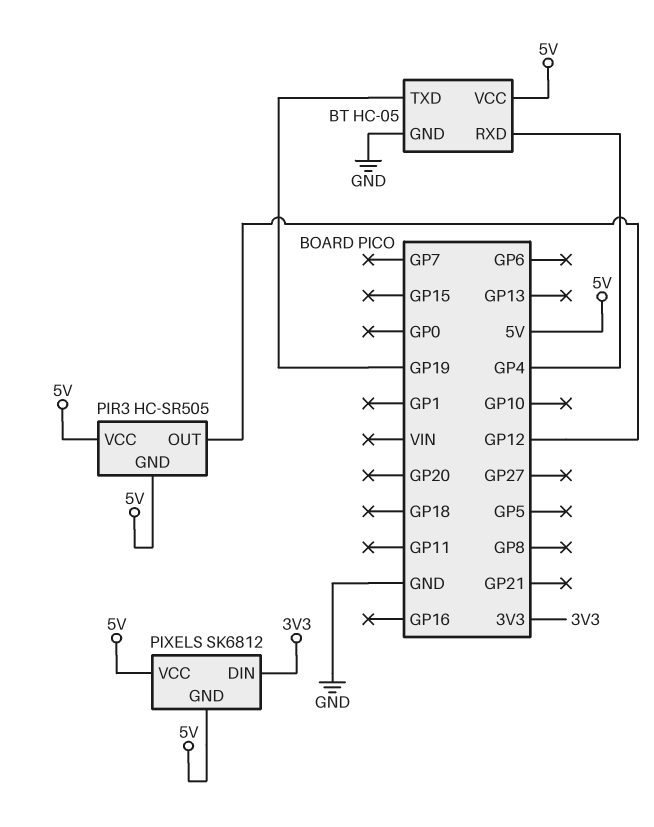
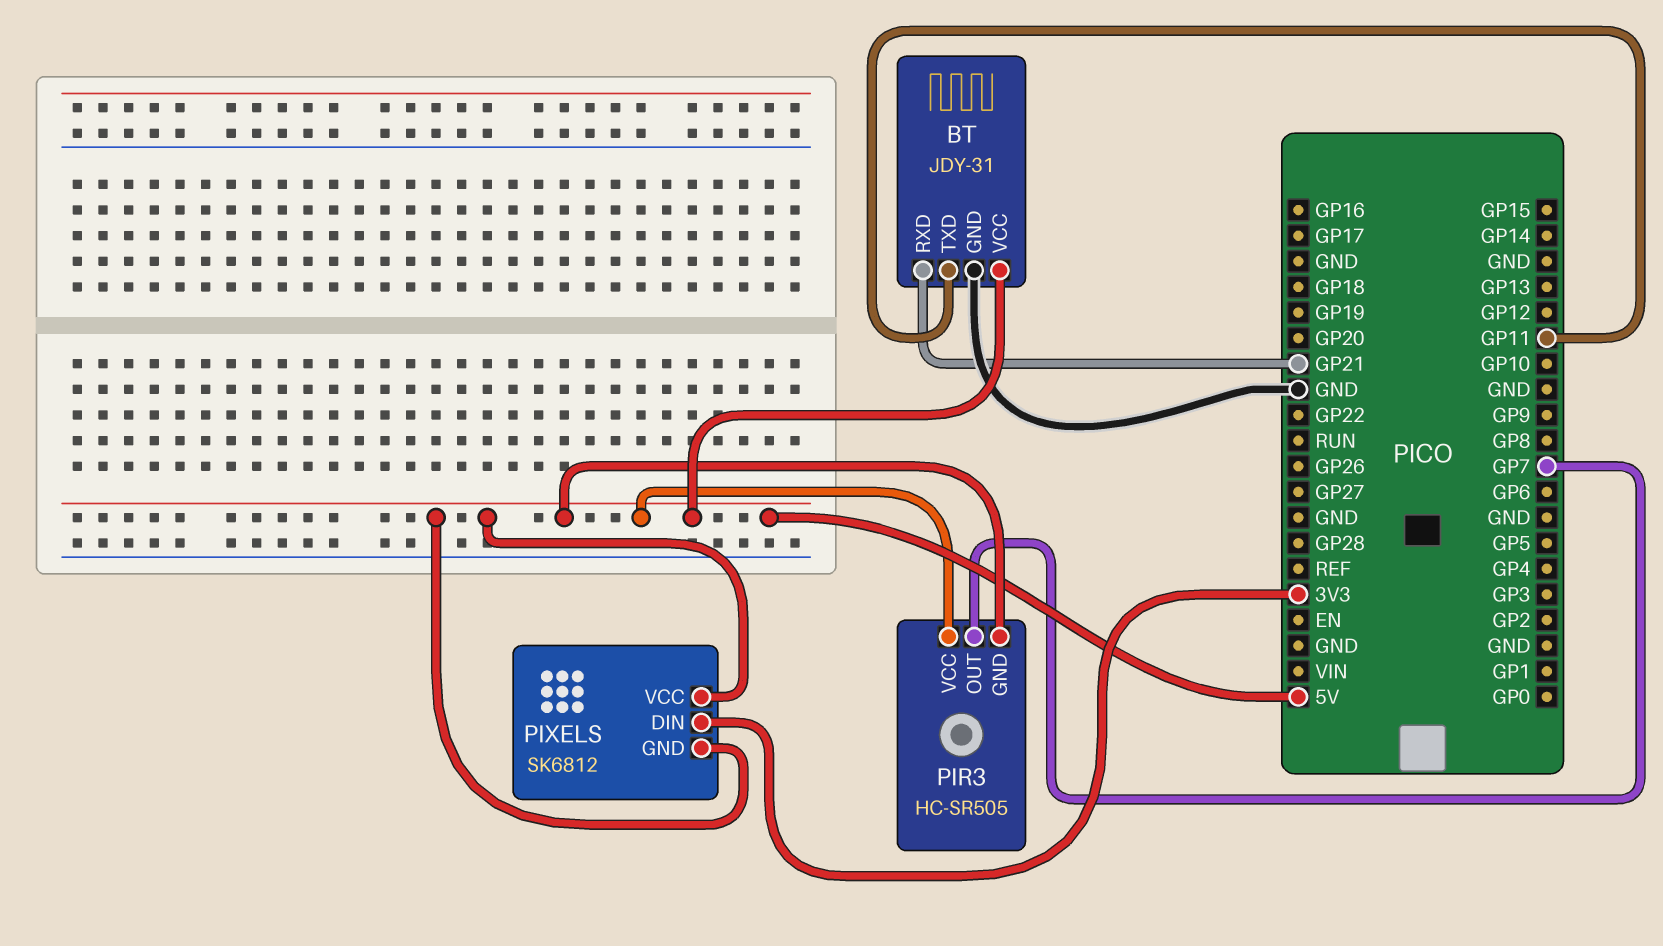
BT: HC-05 -> JDY-31
BT pin RXD: GP4 -> GP21
BT pin TXD: GP19 -> GP11
PIR3 pin OUT: GP12 -> GP7

